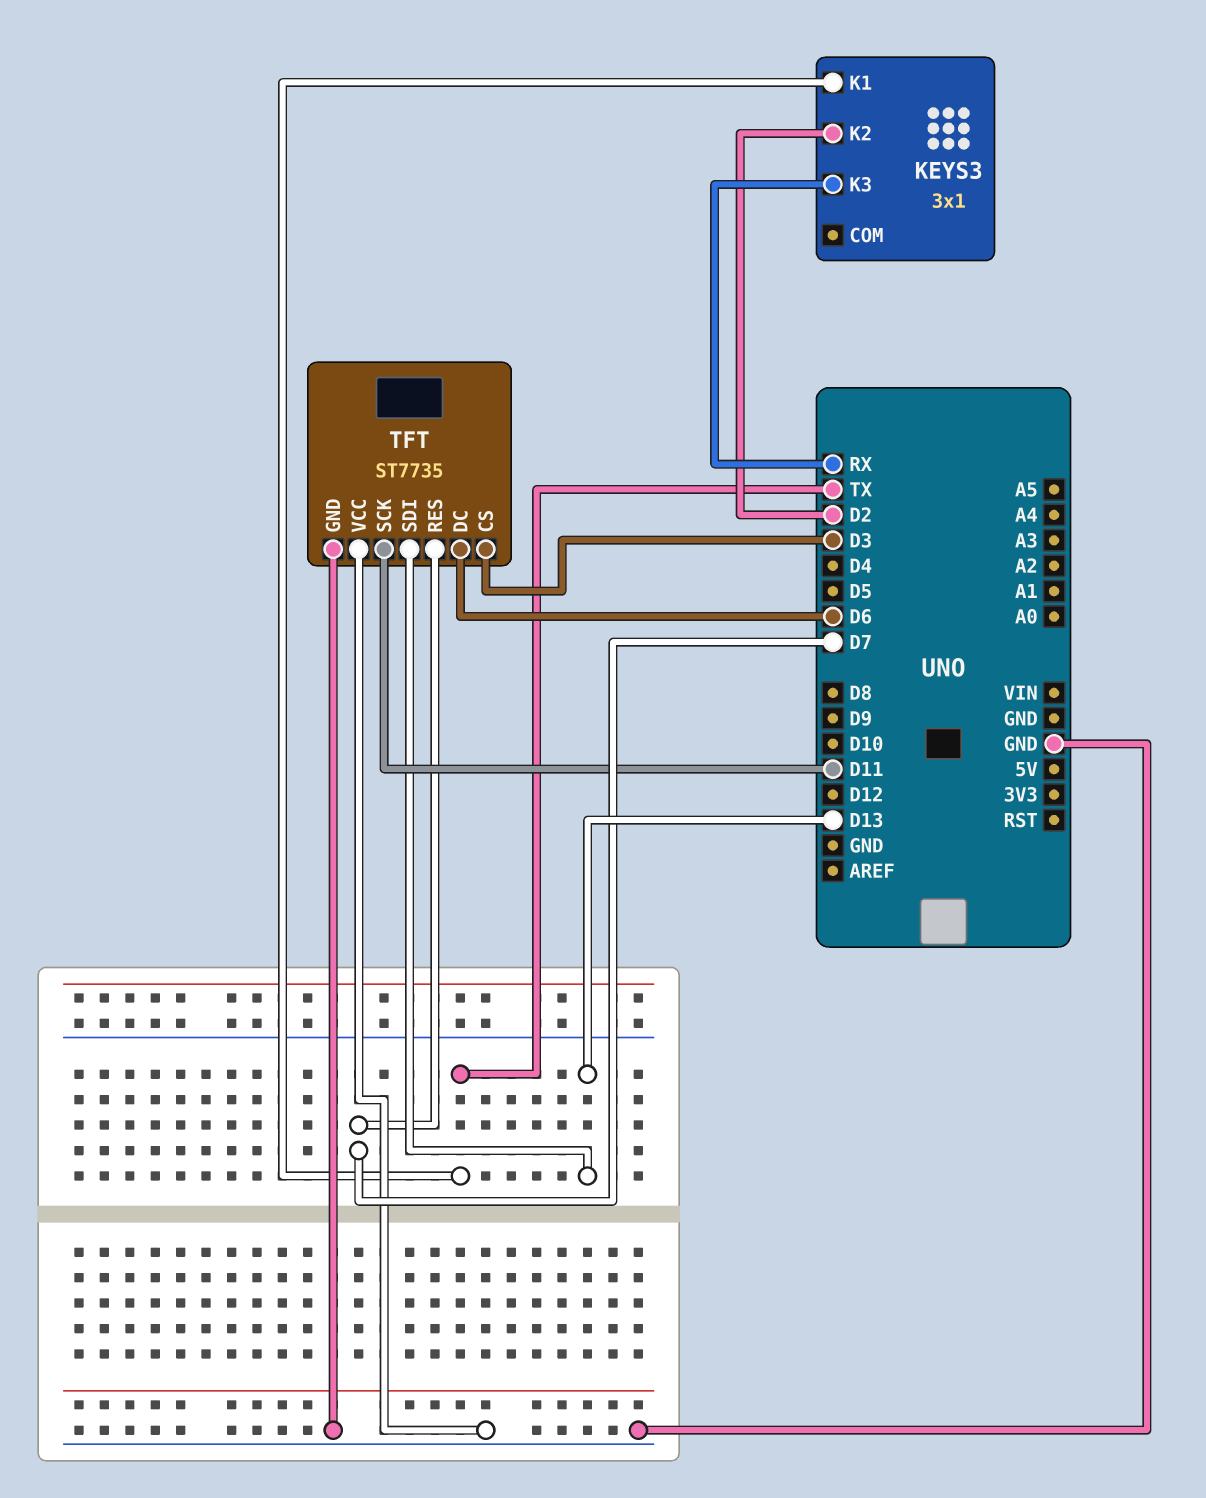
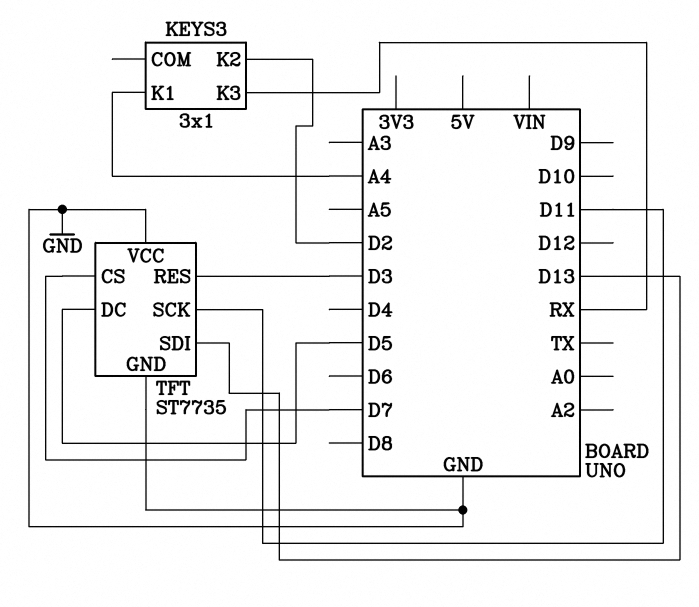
KEYS3 pin K1: TX -> A4
TFT pin CS: D3 -> D7
TFT pin DC: D6 -> D5
TFT pin RES: D7 -> D3

